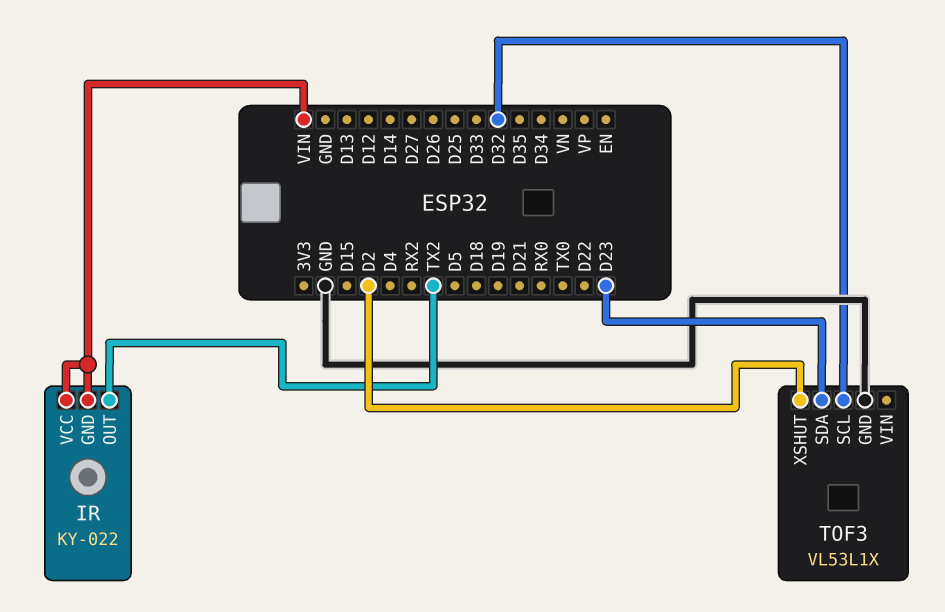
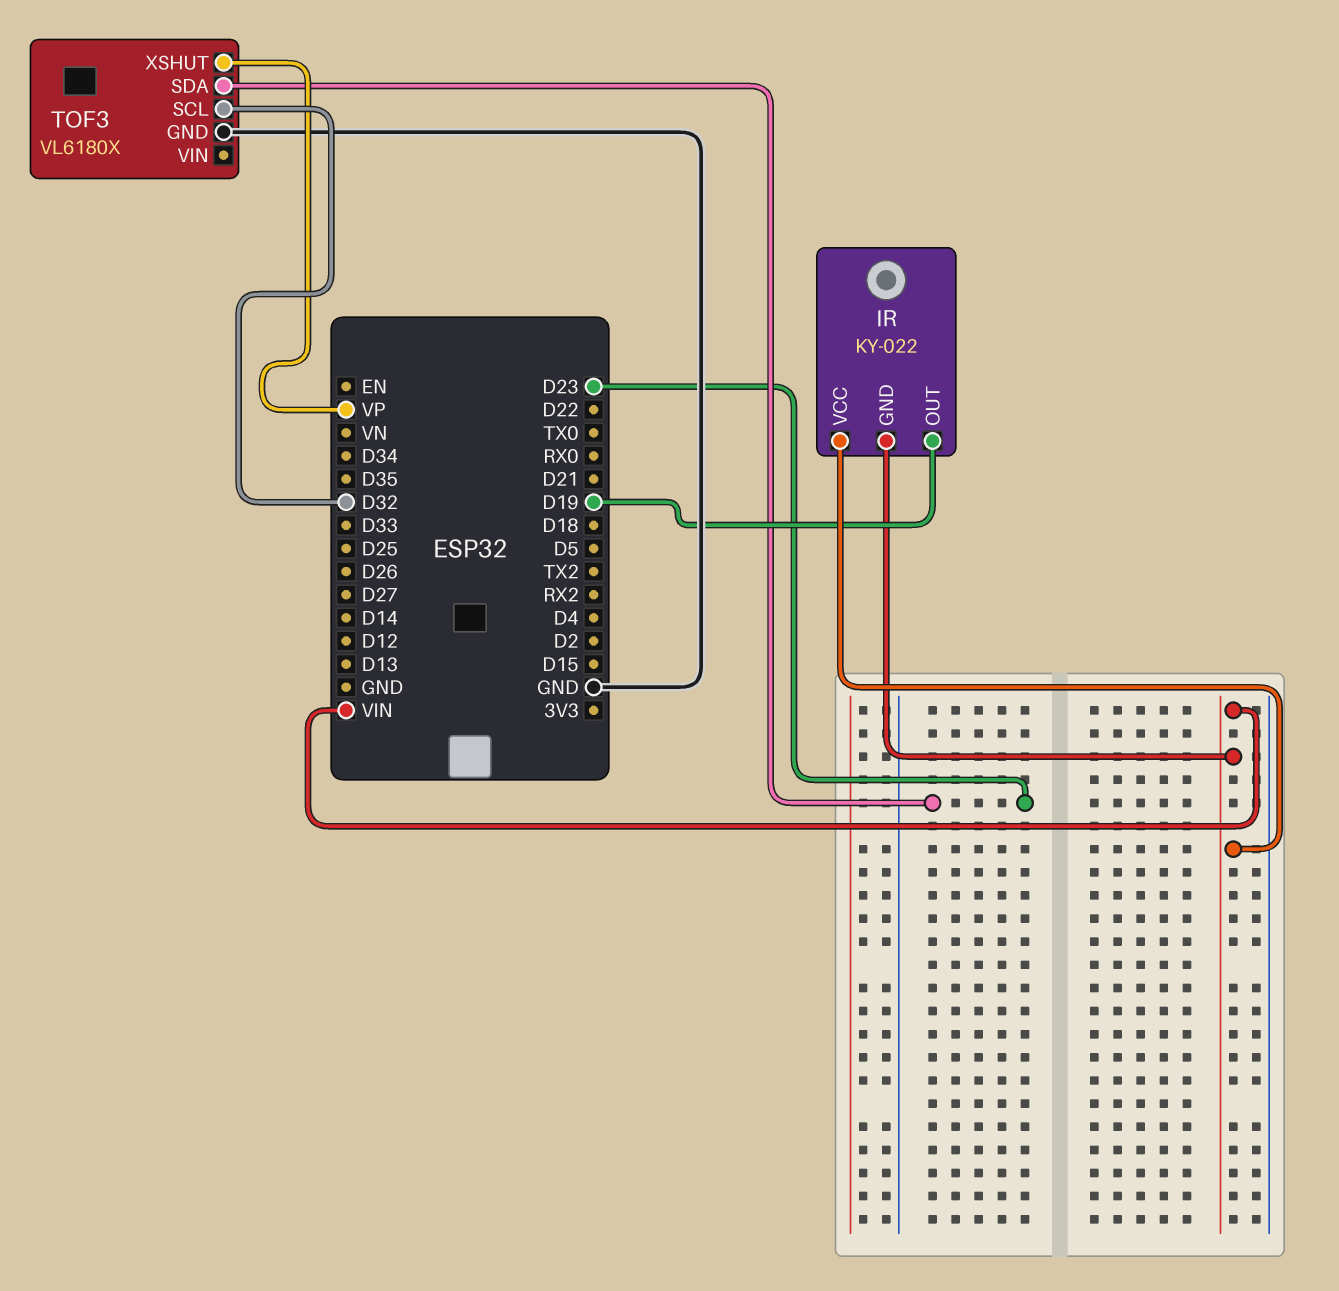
IR pin OUT: TX2 -> D19
TOF3: VL53L1X -> VL6180X
TOF3 pin XSHUT: D2 -> VP

